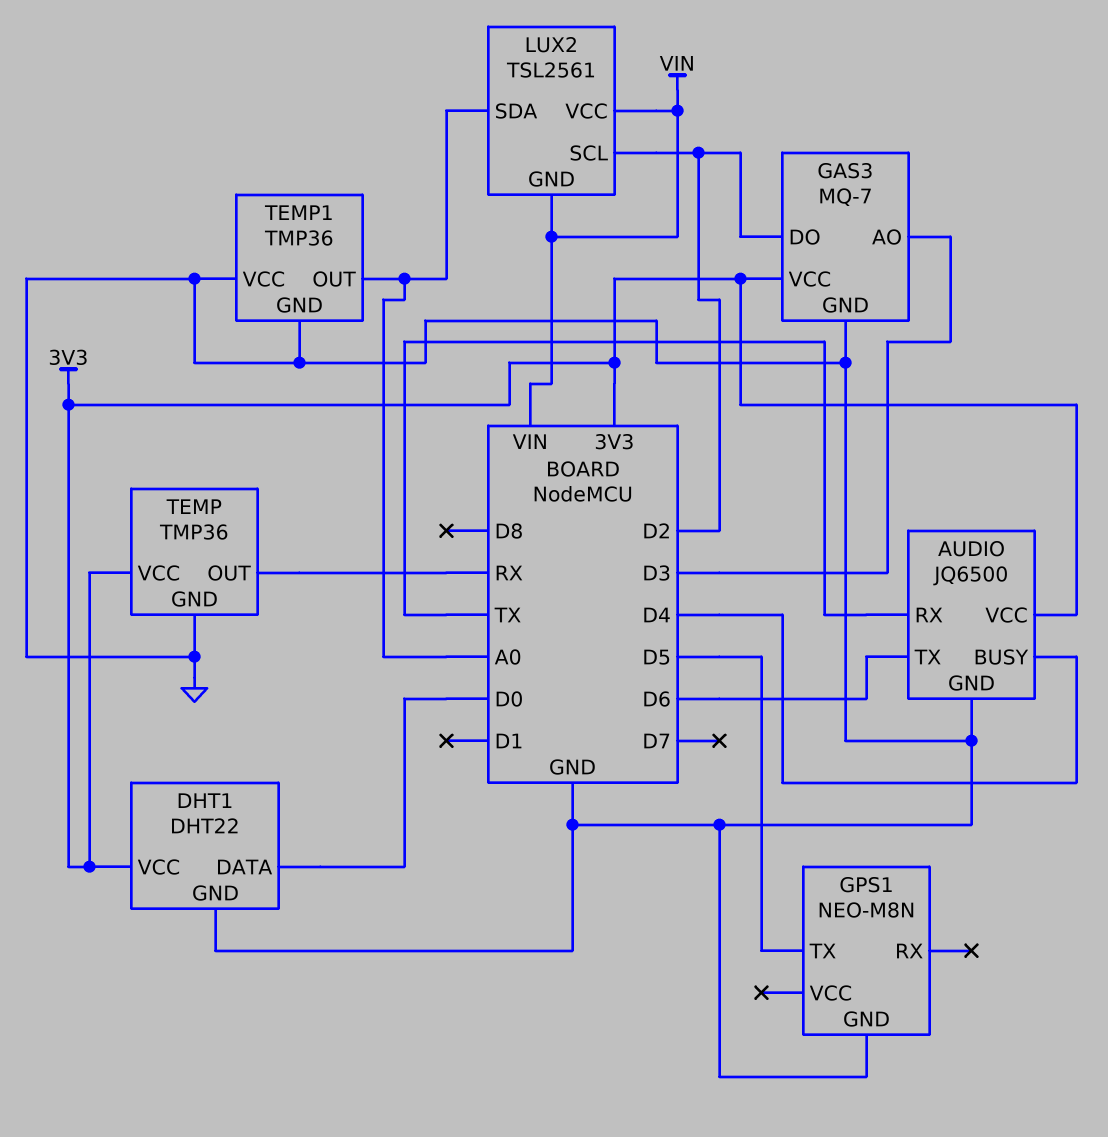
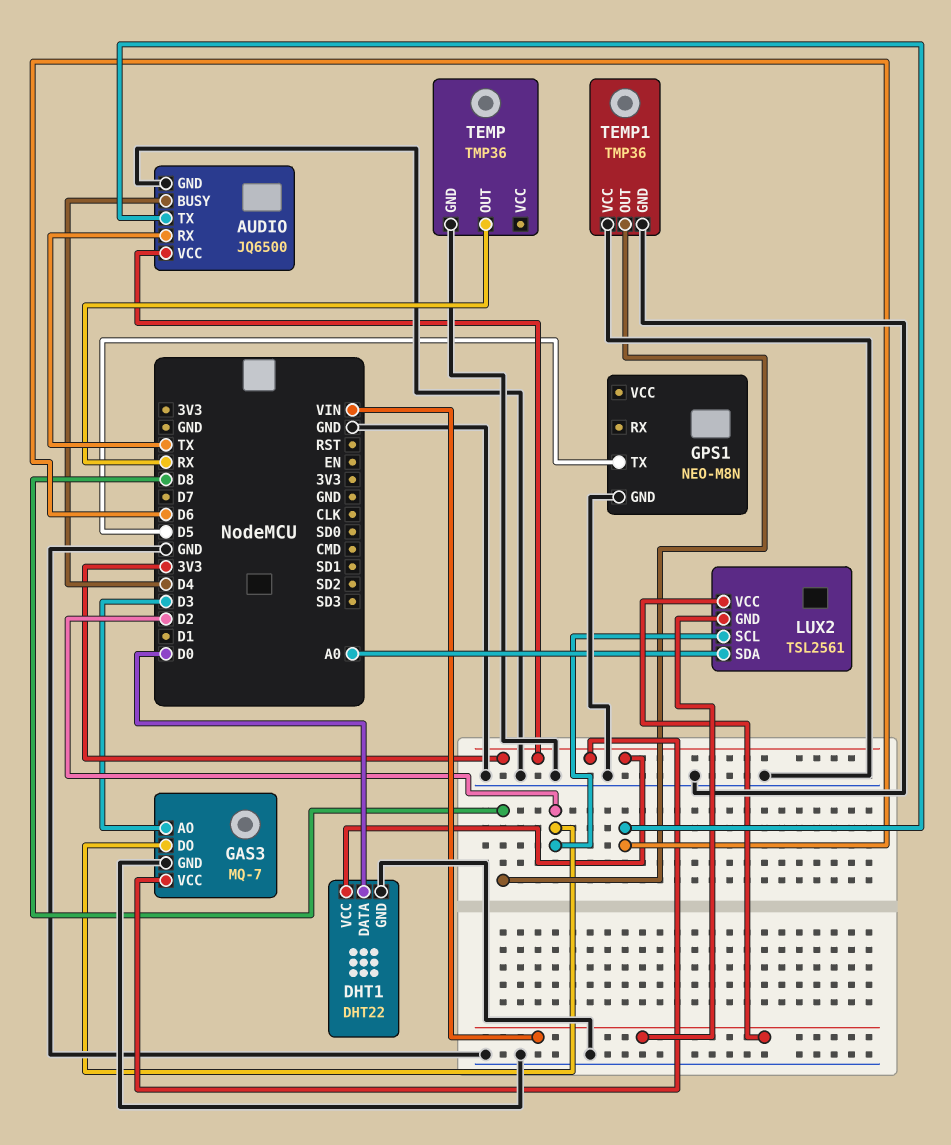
TEMP pin VCC: 3V3 -> none
TEMP1 pin OUT: A0 -> D8

